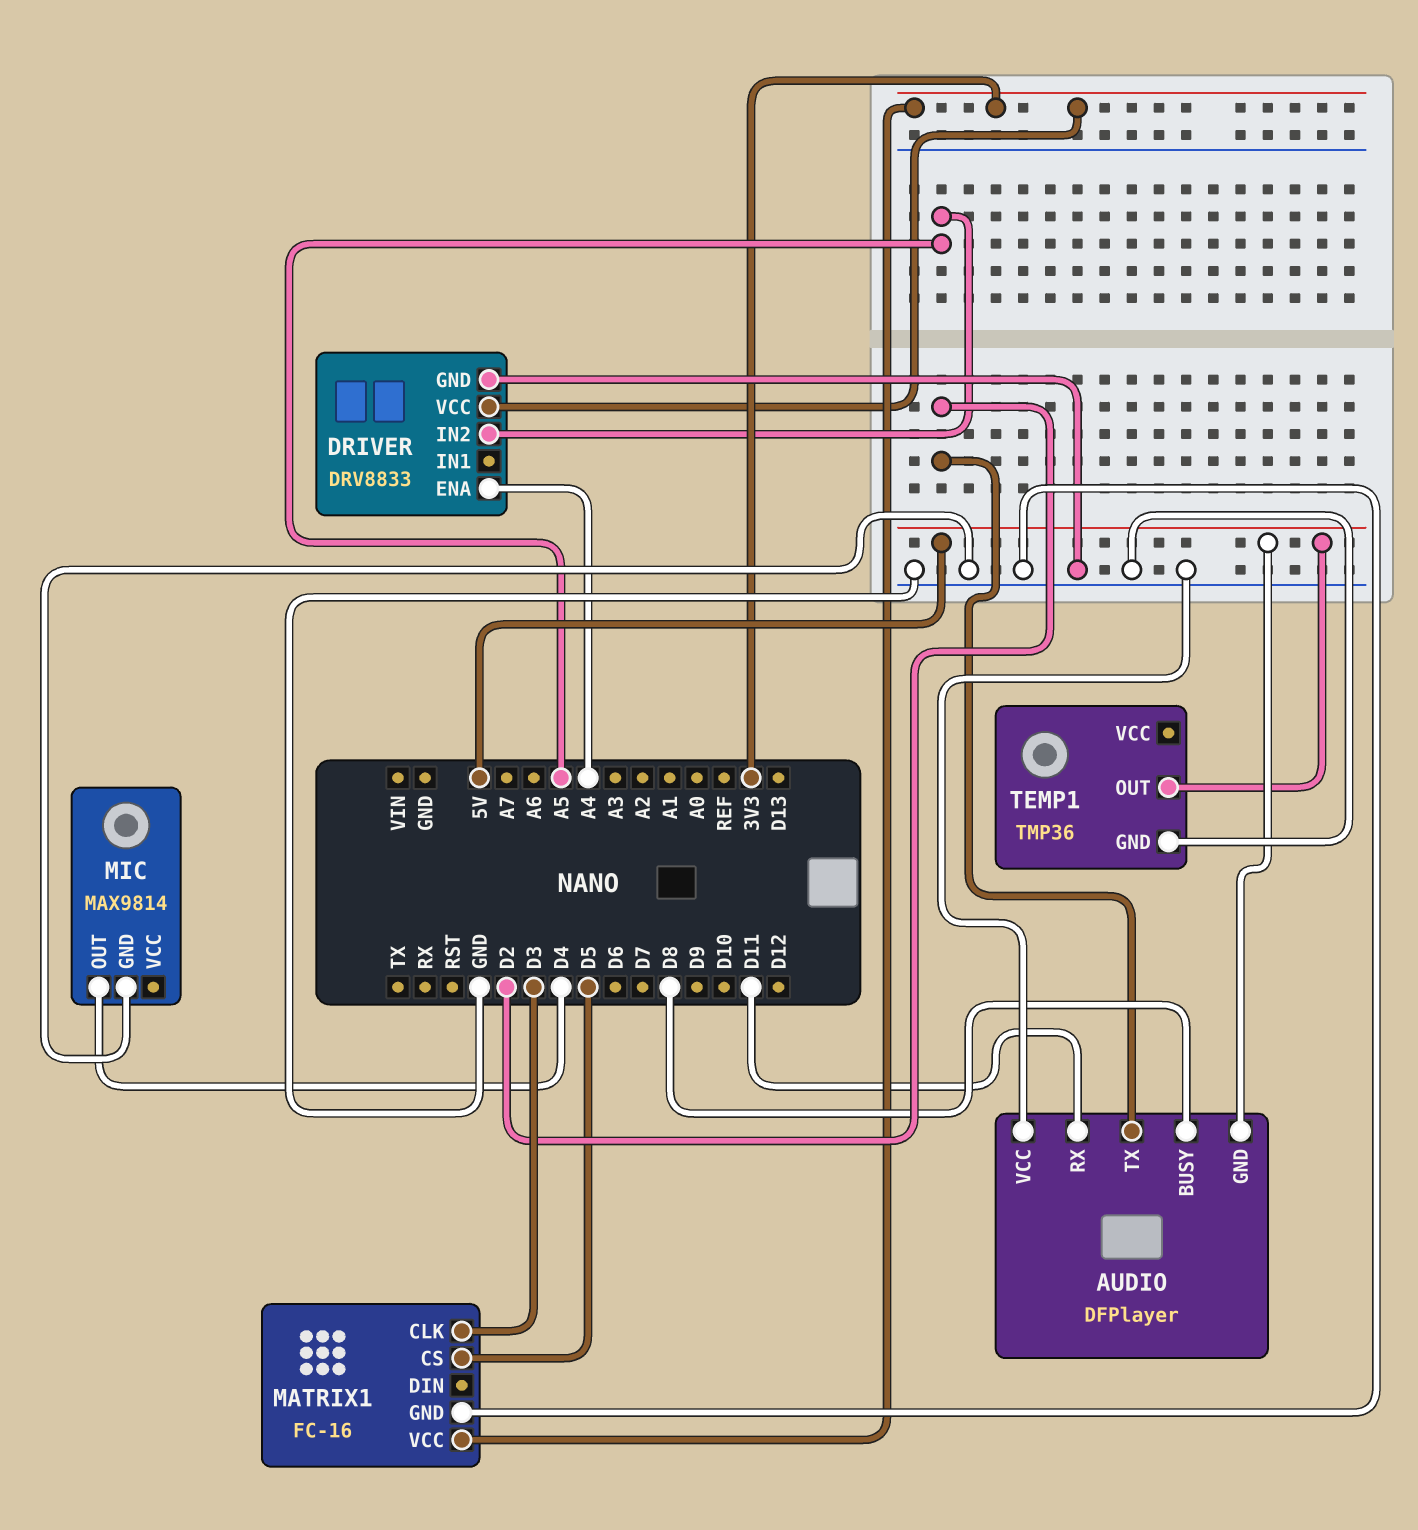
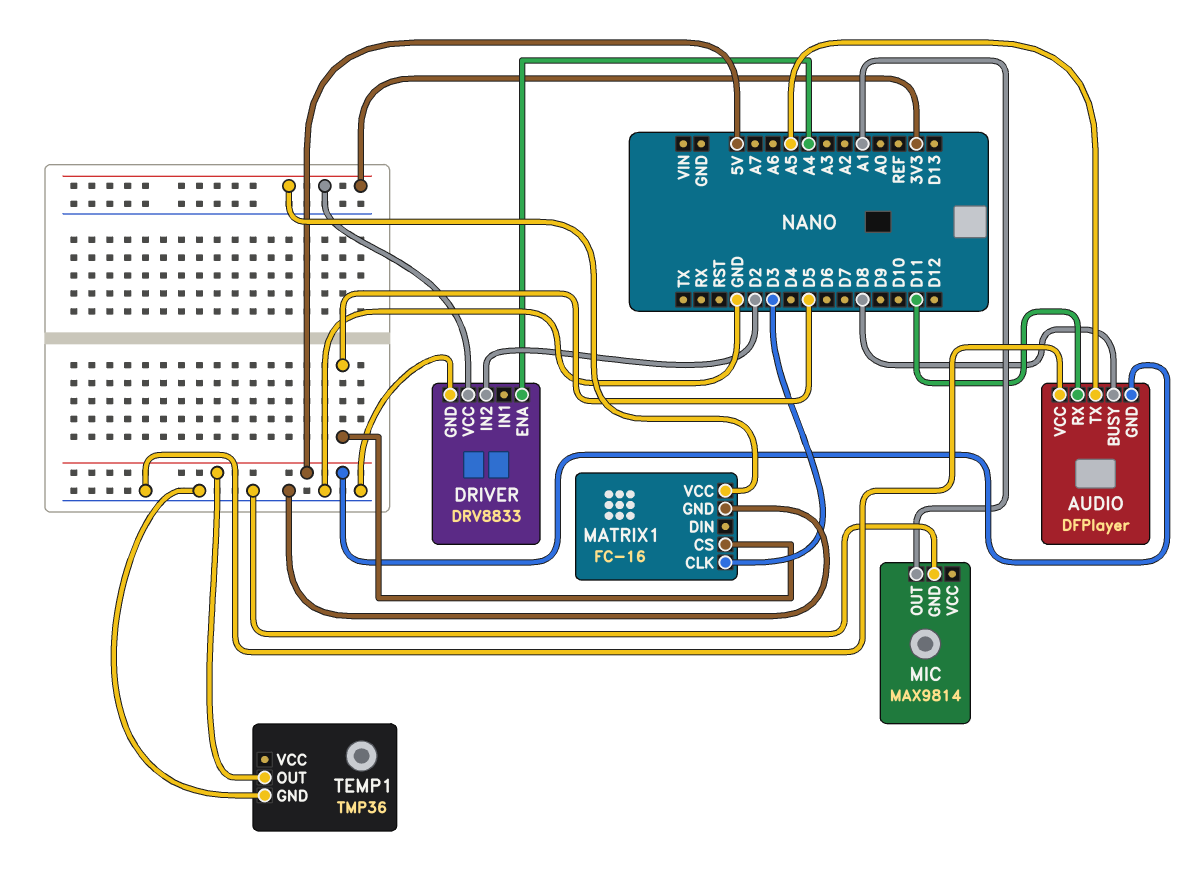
AUDIO pin TX: D2 -> A5
DRIVER pin IN2: A5 -> D2
MIC pin OUT: D4 -> A1

